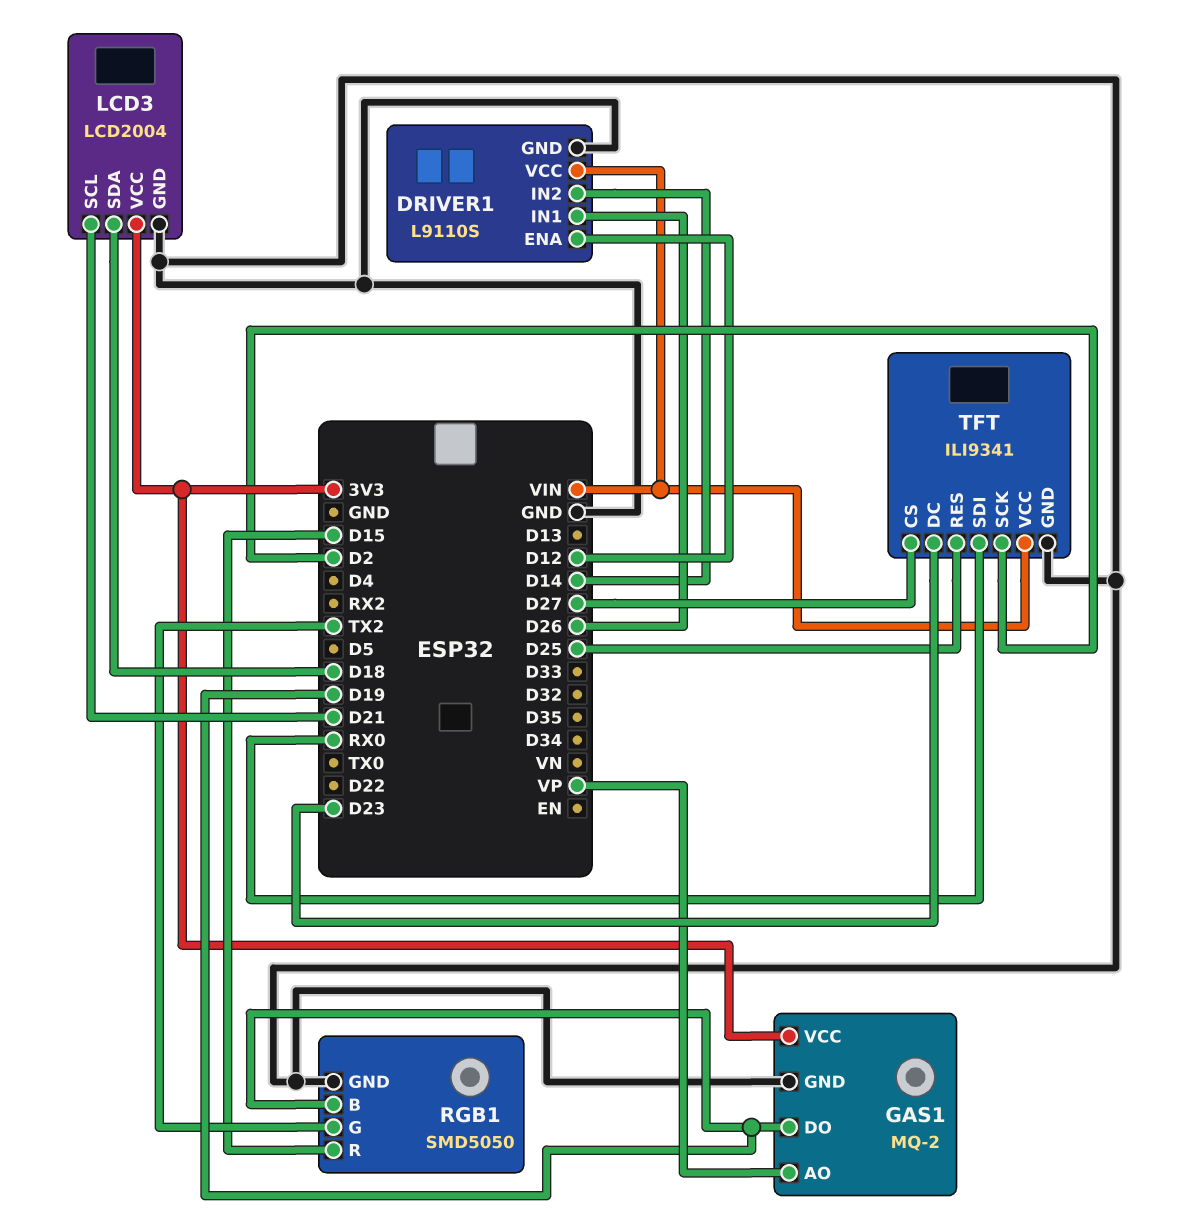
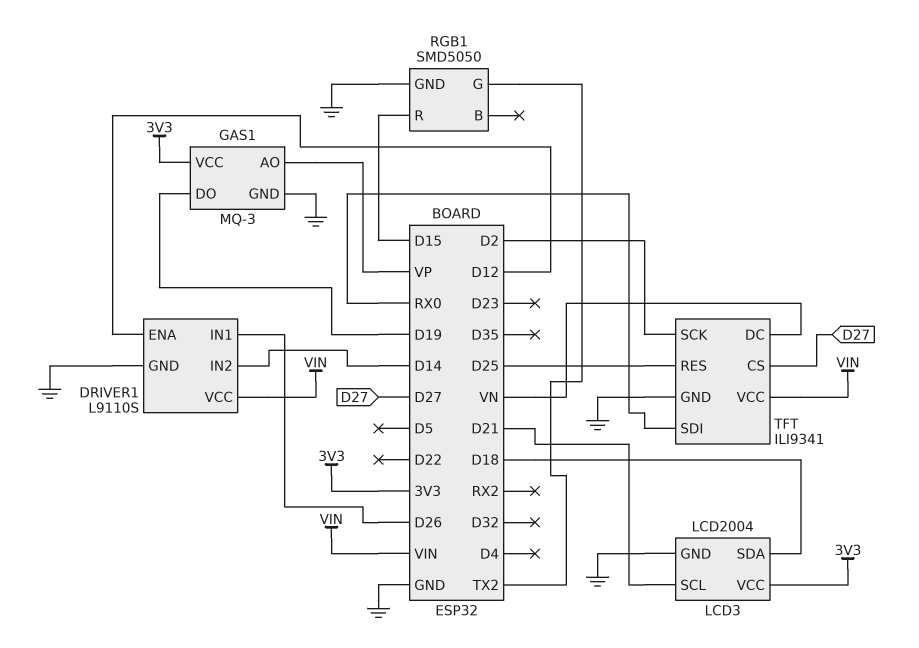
GAS1: MQ-2 -> MQ-3
RGB1 pin B: D19 -> none
TFT pin DC: D23 -> VN

